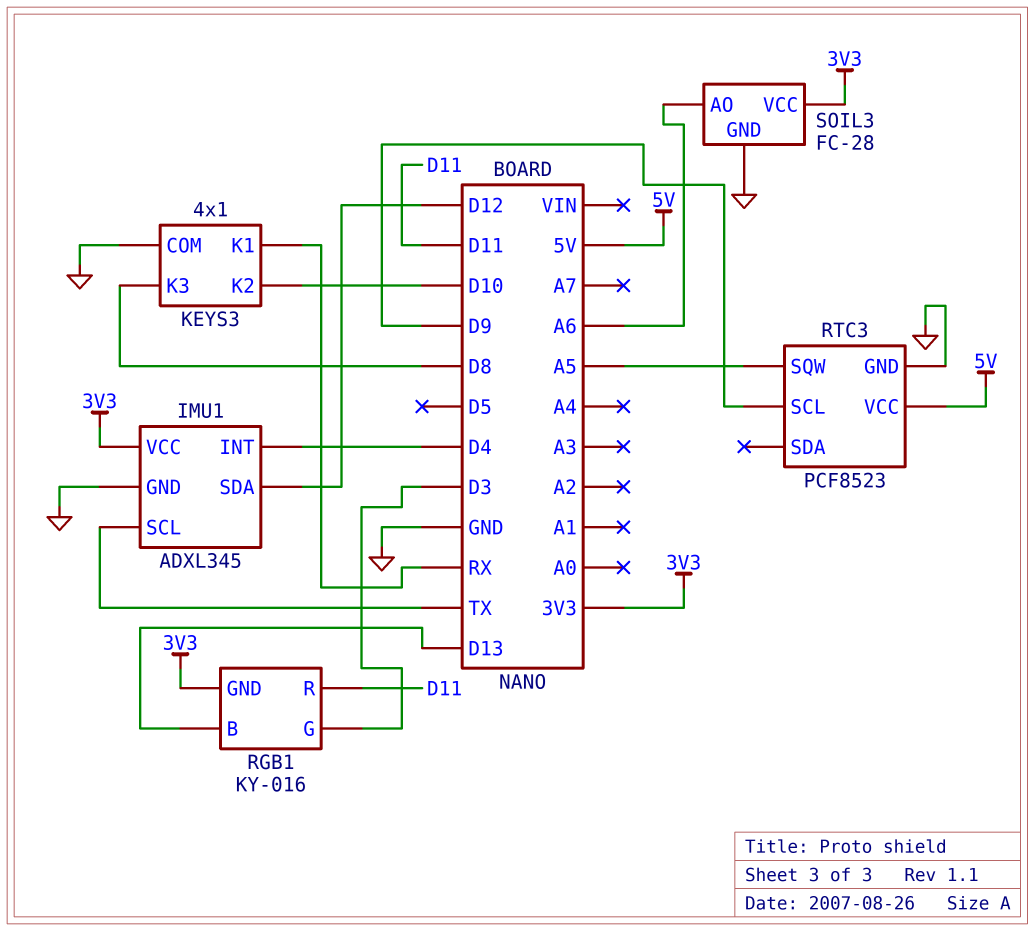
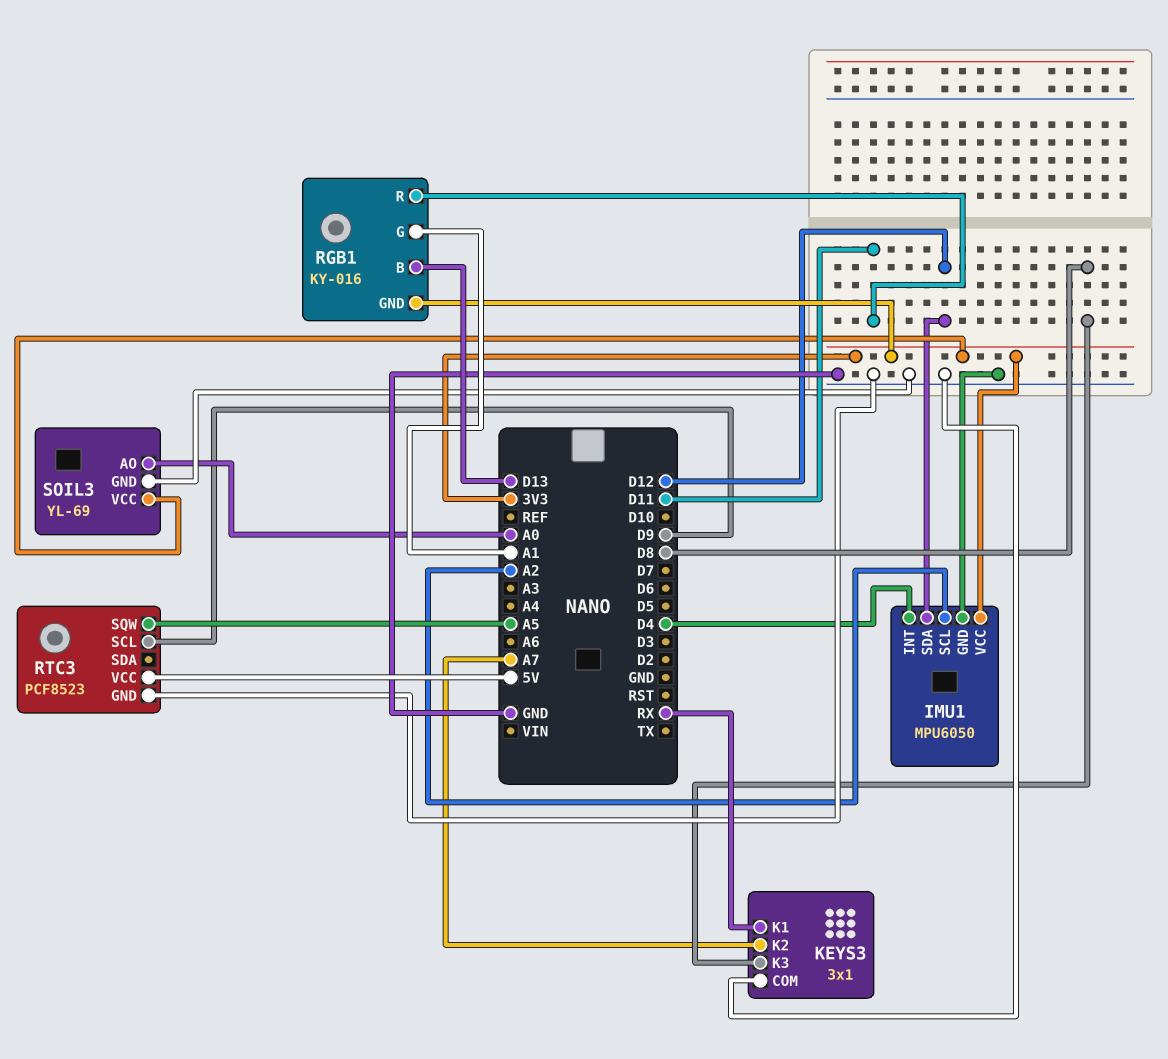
IMU1: ADXL345 -> MPU6050
IMU1 pin SCL: TX -> A2
KEYS3: 4x1 -> 3x1
KEYS3 pin K2: D10 -> A7
RGB1 pin G: D3 -> A1
SOIL3: FC-28 -> YL-69
SOIL3 pin AO: A6 -> A0

